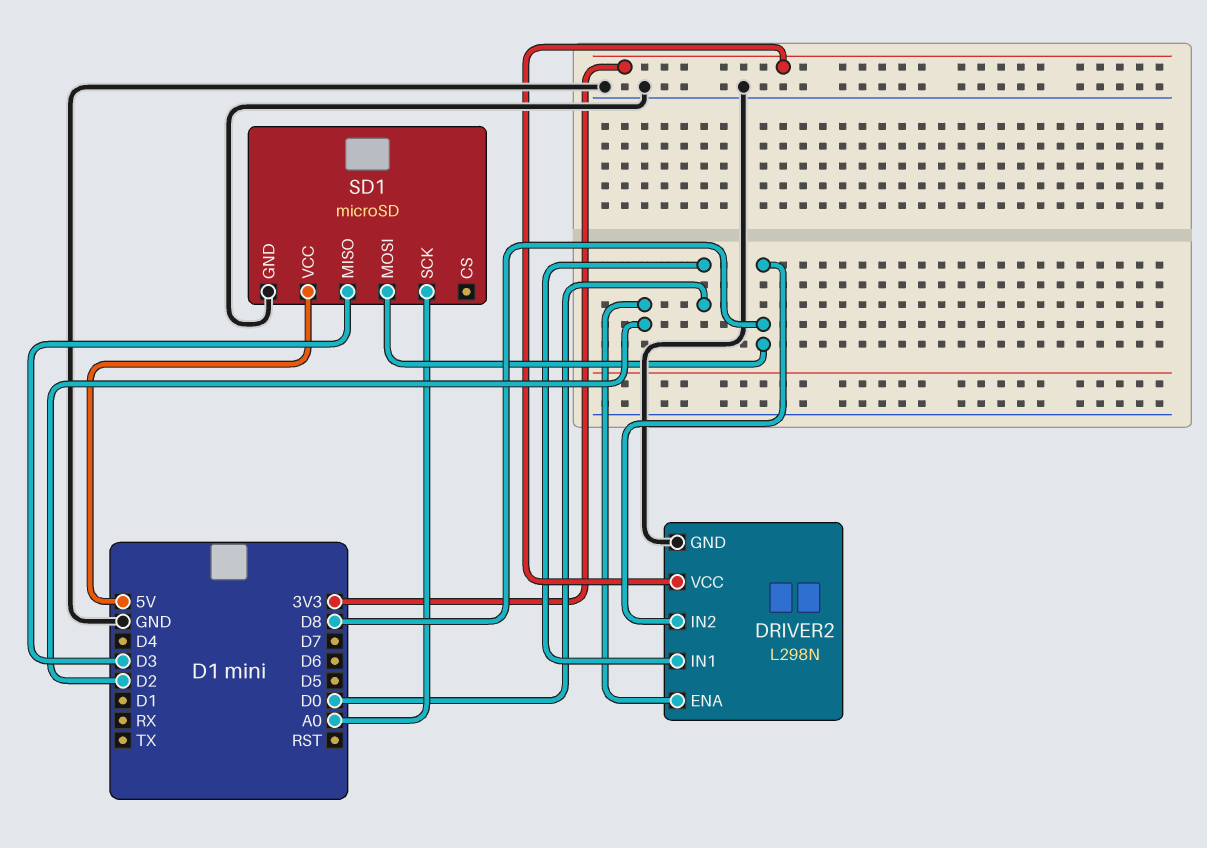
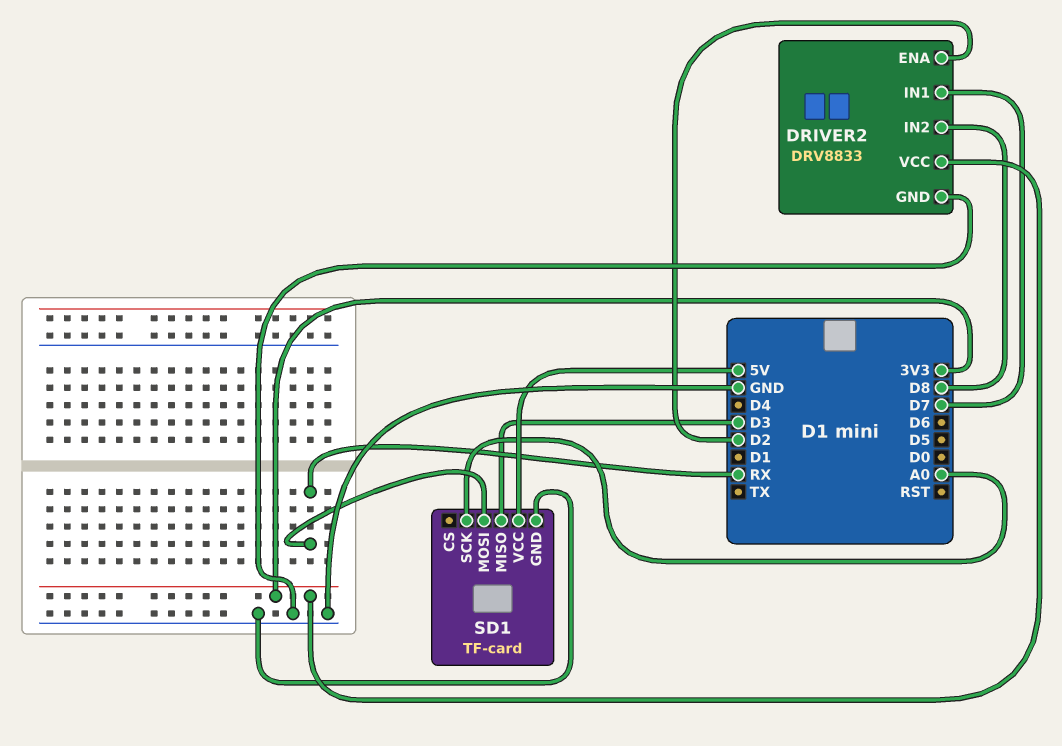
DRIVER2: L298N -> DRV8833
DRIVER2 pin IN1: D0 -> D7
SD1: microSD -> TF-card
SD1 pin MOSI: D8 -> RX

